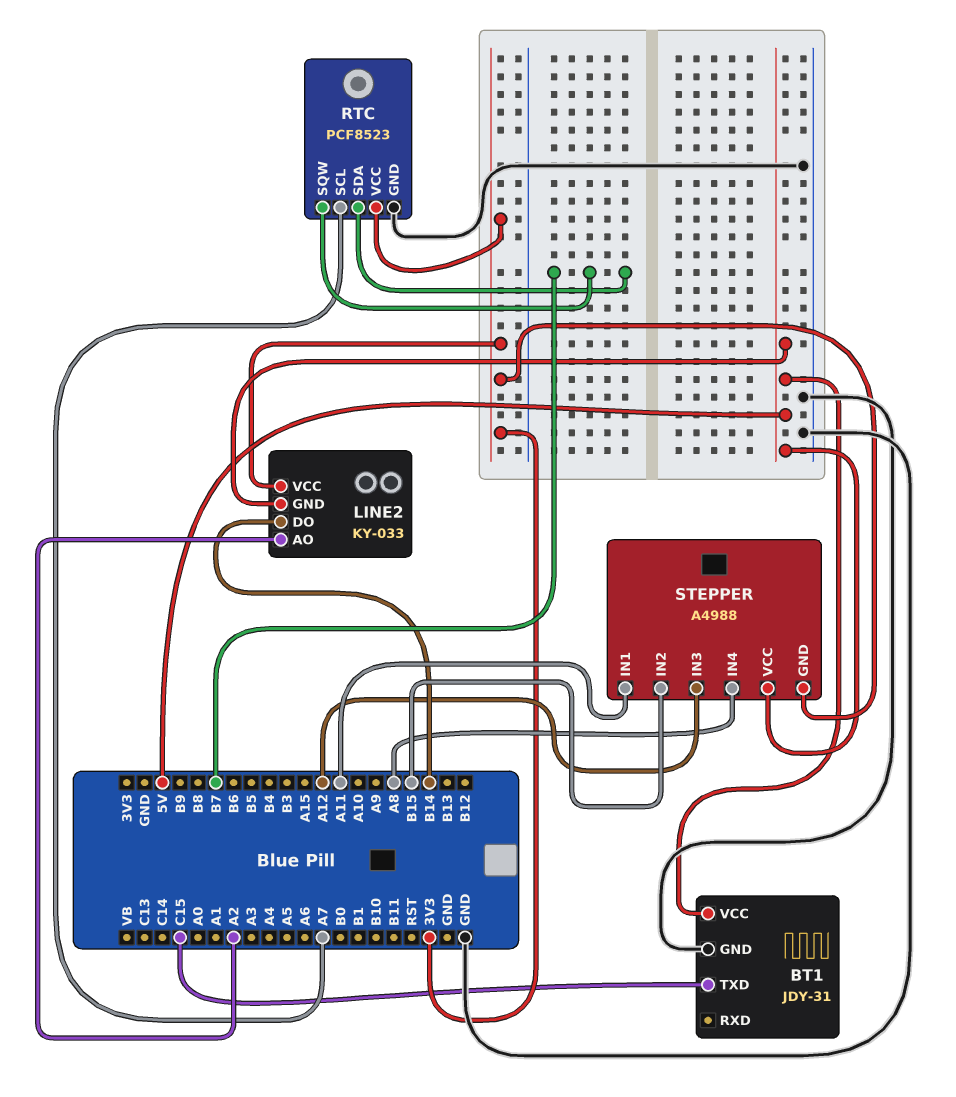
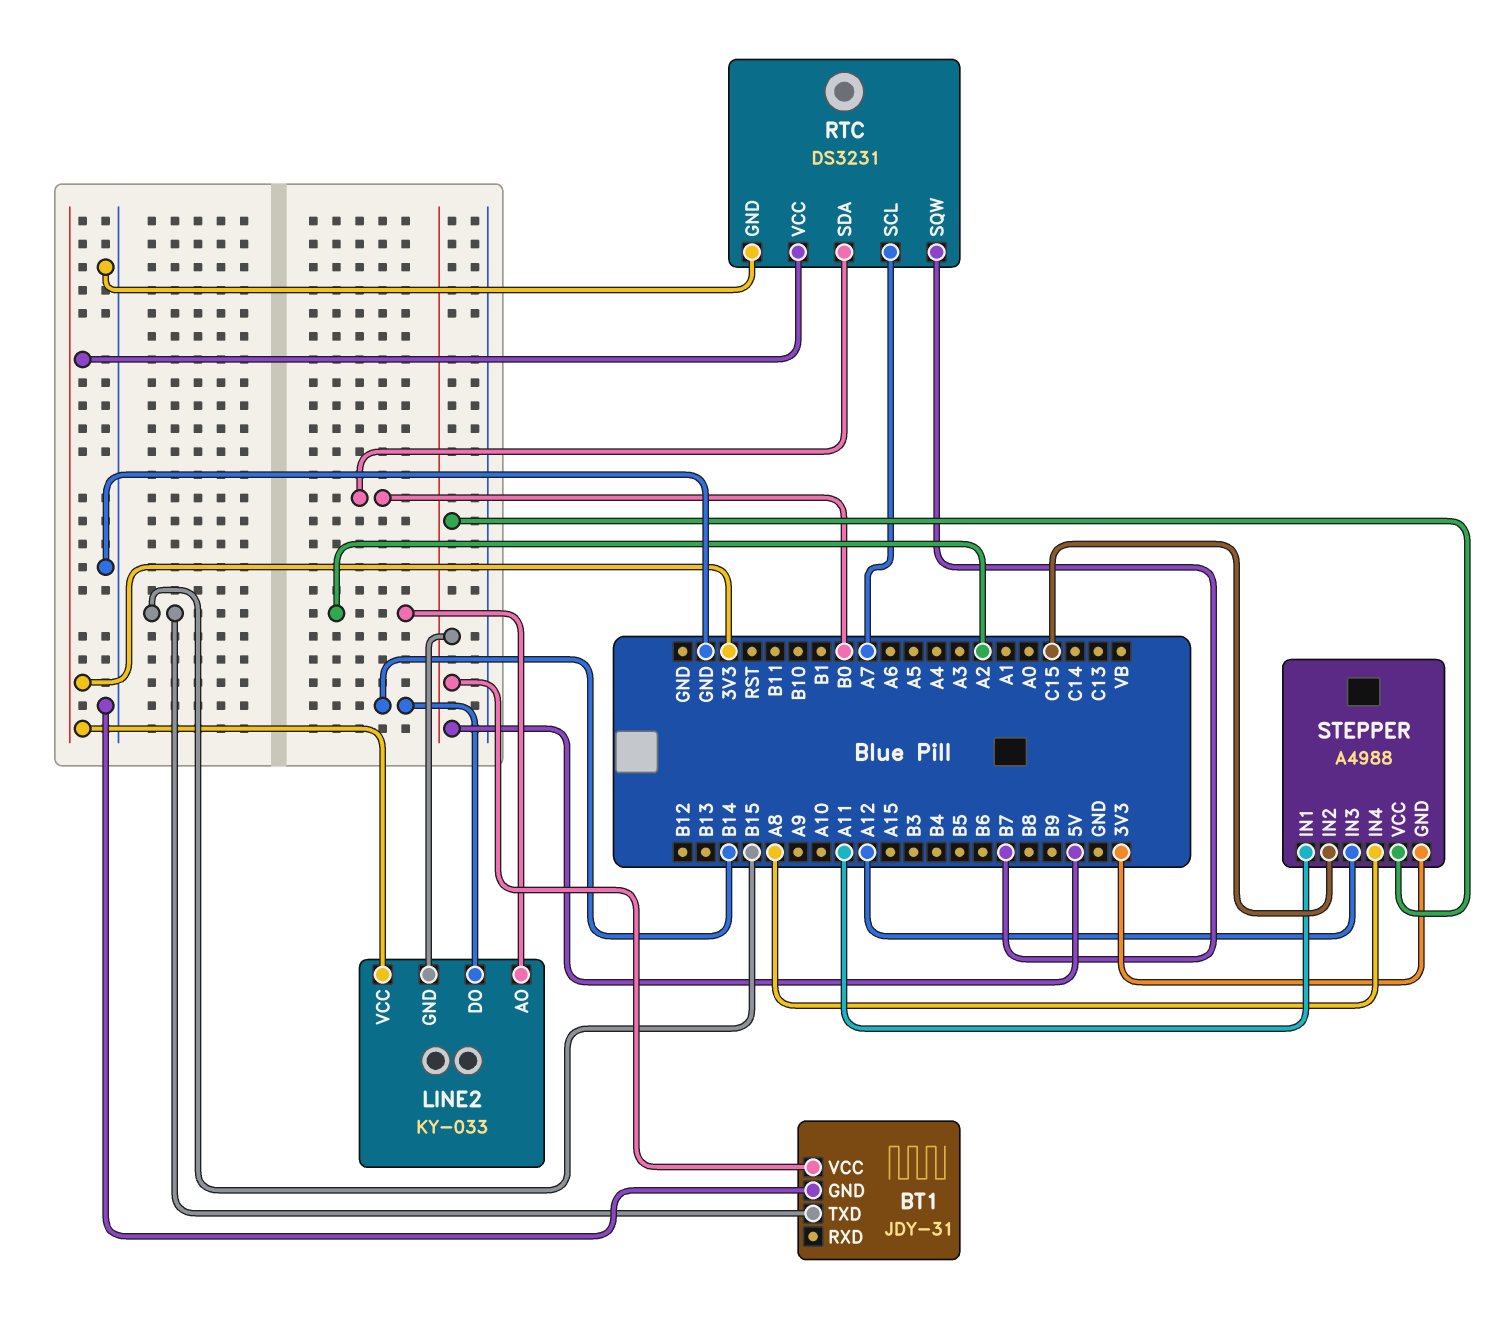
BT1 pin TXD: C15 -> B15
RTC: PCF8523 -> DS3231
RTC pin SDA: B7 -> B0
STEPPER pin IN2: B15 -> C15

